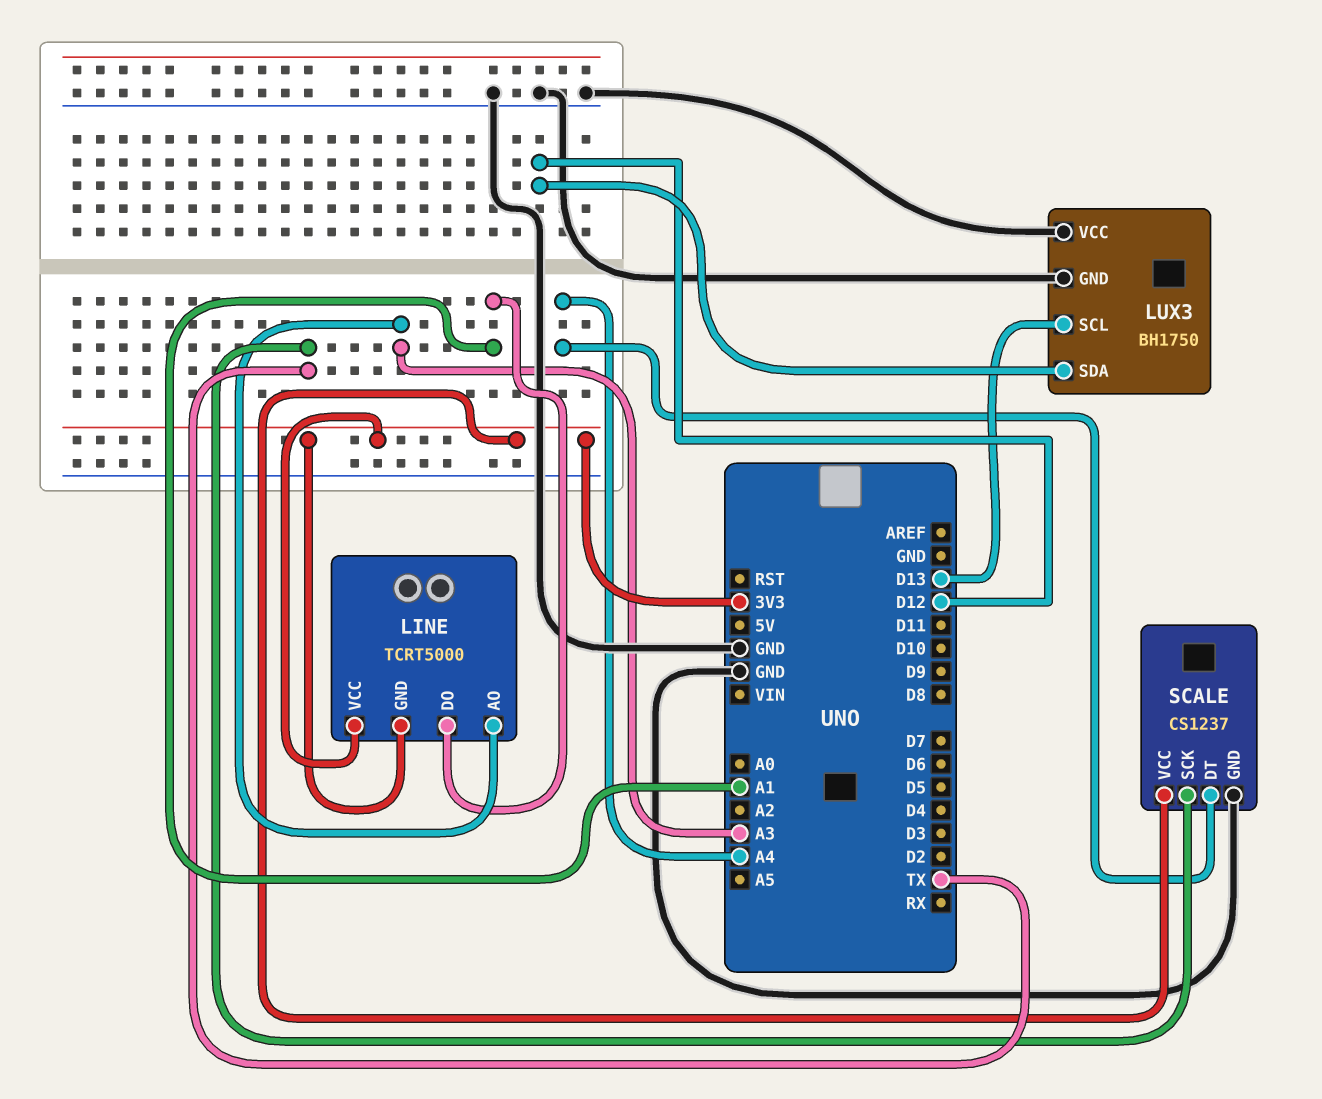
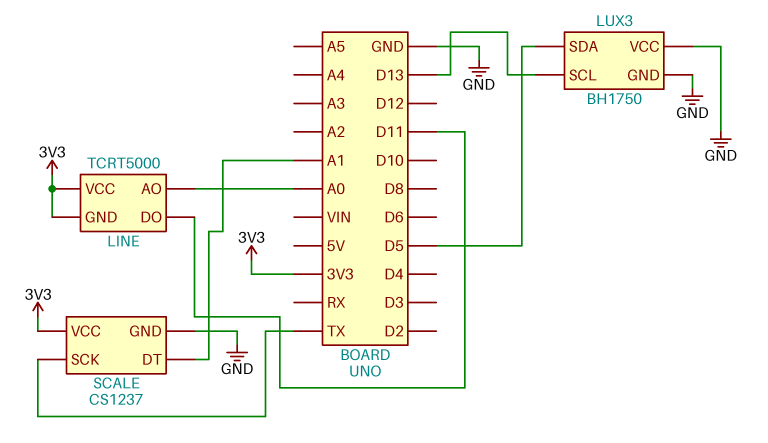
LINE pin AO: A3 -> A0
LINE pin DO: A1 -> D11
LUX3 pin SDA: D12 -> D5
SCALE pin DT: A4 -> A1

